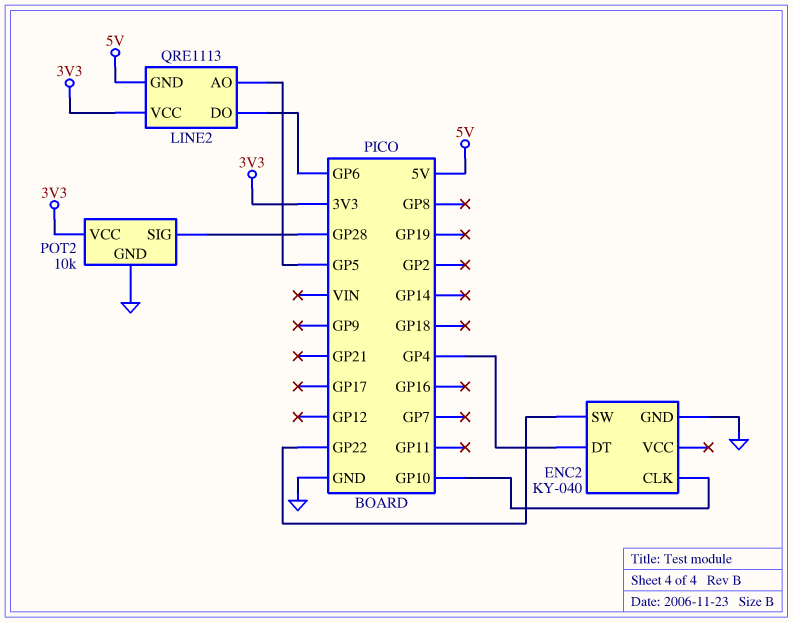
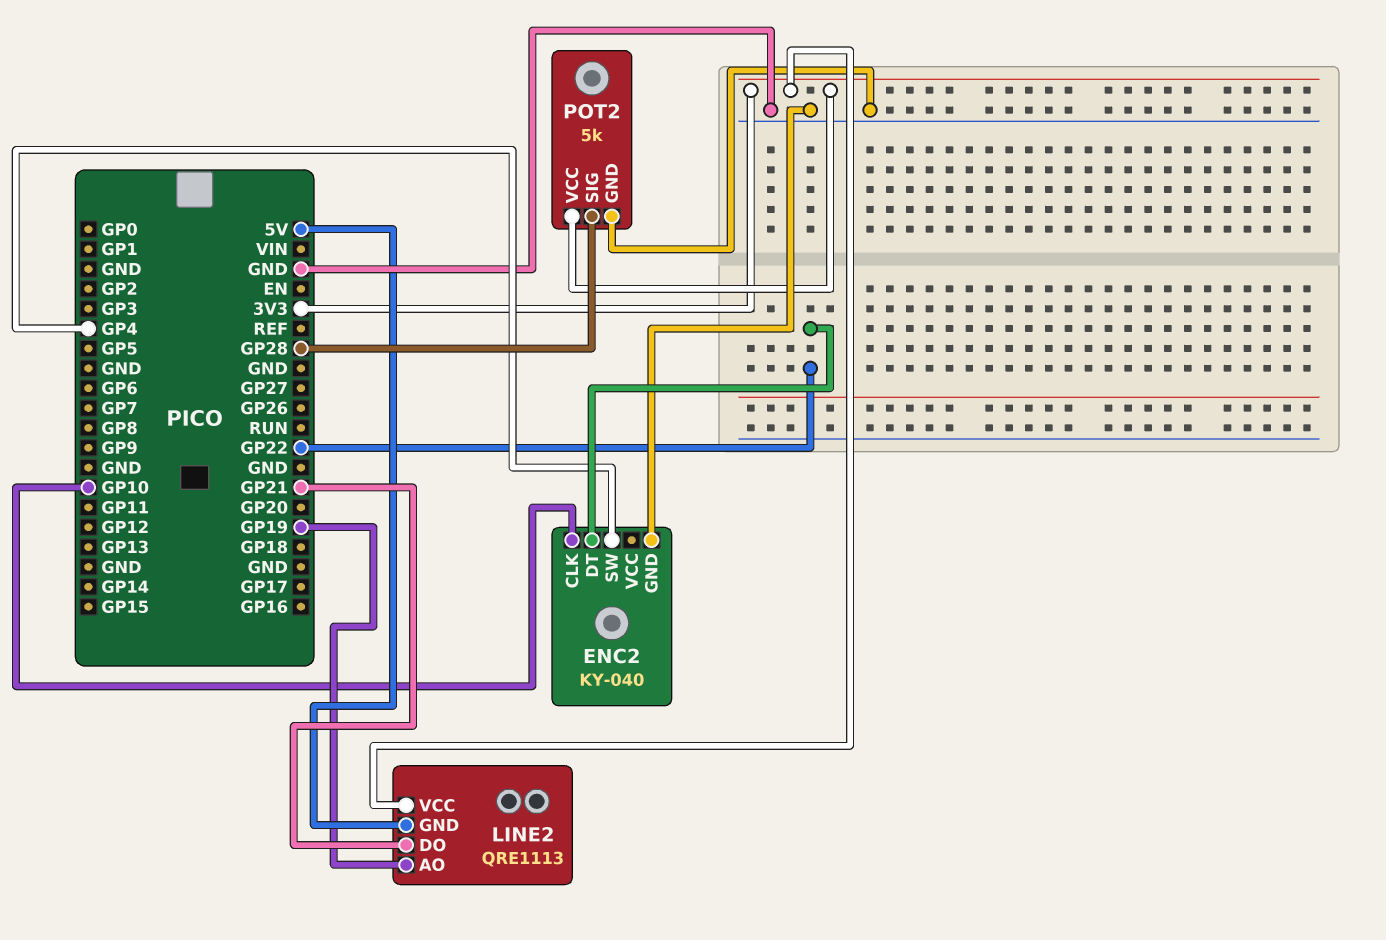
ENC2 pin DT: GP4 -> GP22
ENC2 pin SW: GP22 -> GP4
LINE2 pin AO: GP5 -> GP19
LINE2 pin DO: GP6 -> GP21
POT2: 10k -> 5k

